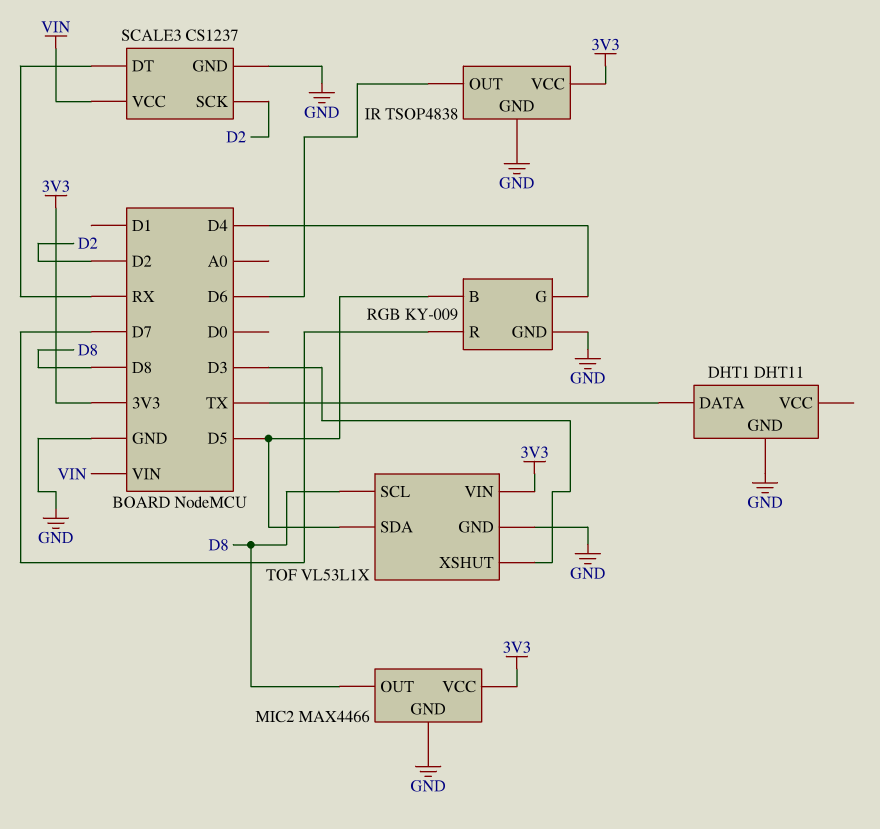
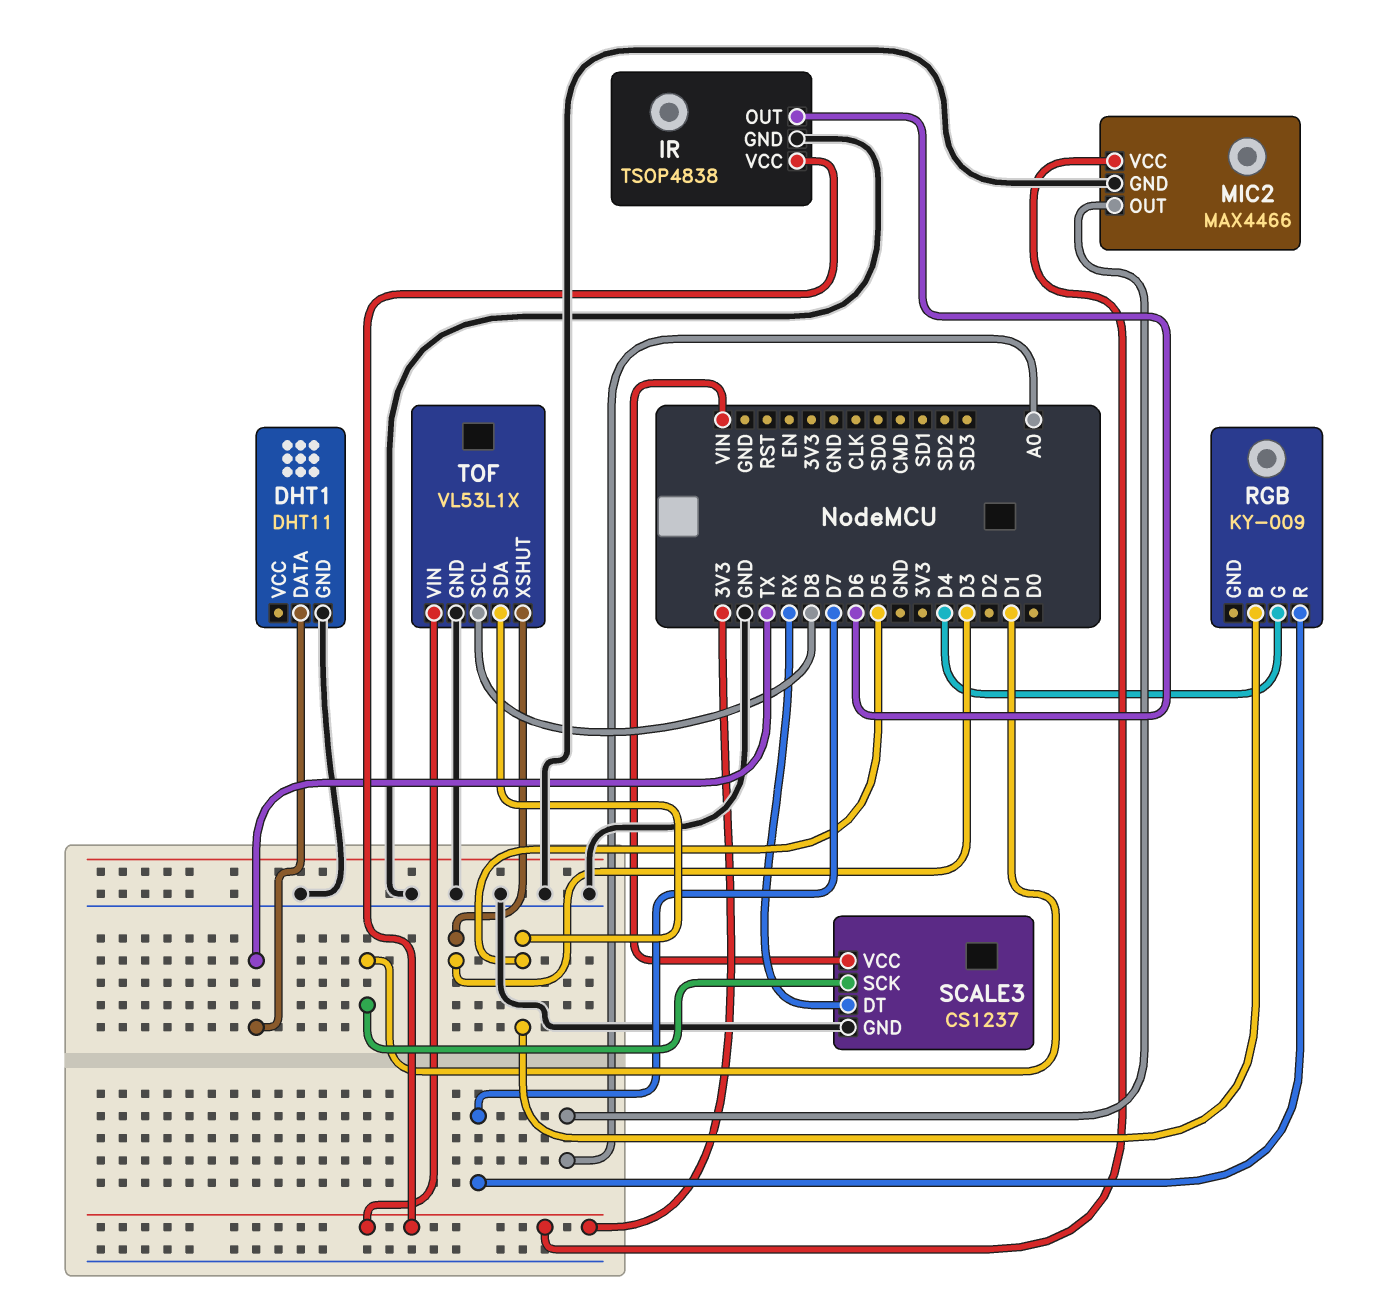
MIC2 pin OUT: D8 -> A0
RGB pin GND: GND -> none
SCALE3 pin SCK: D2 -> D1

